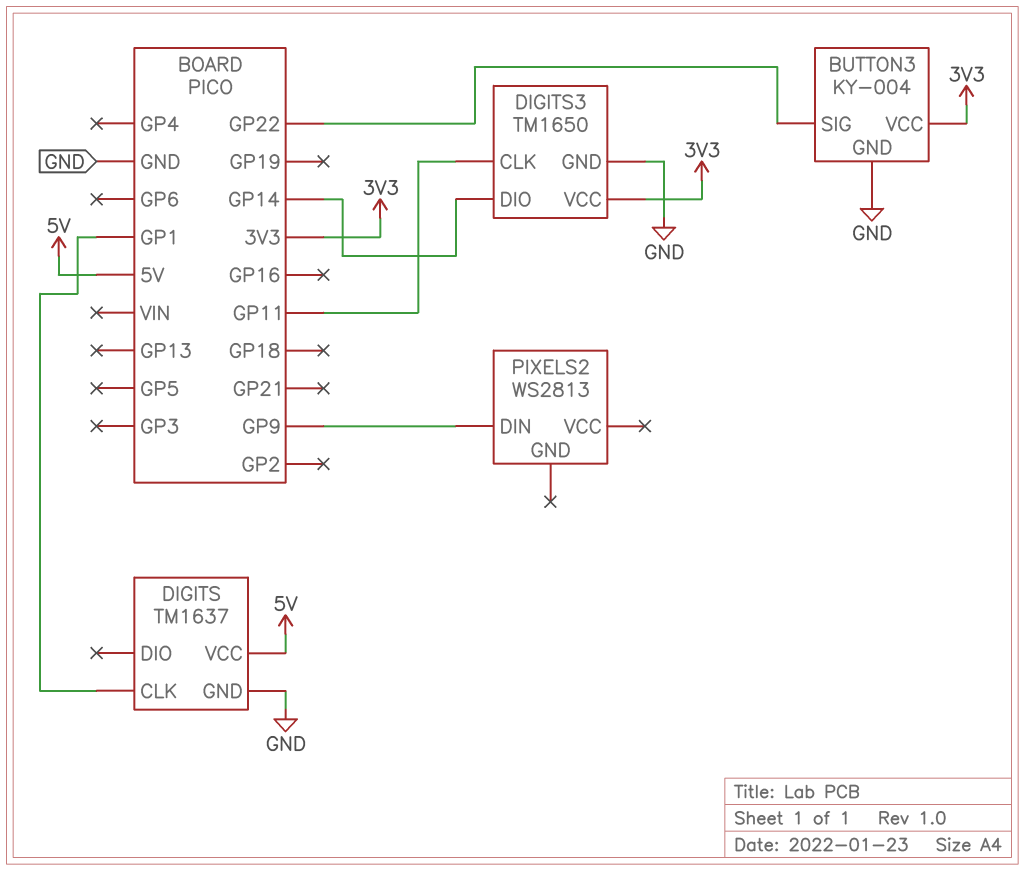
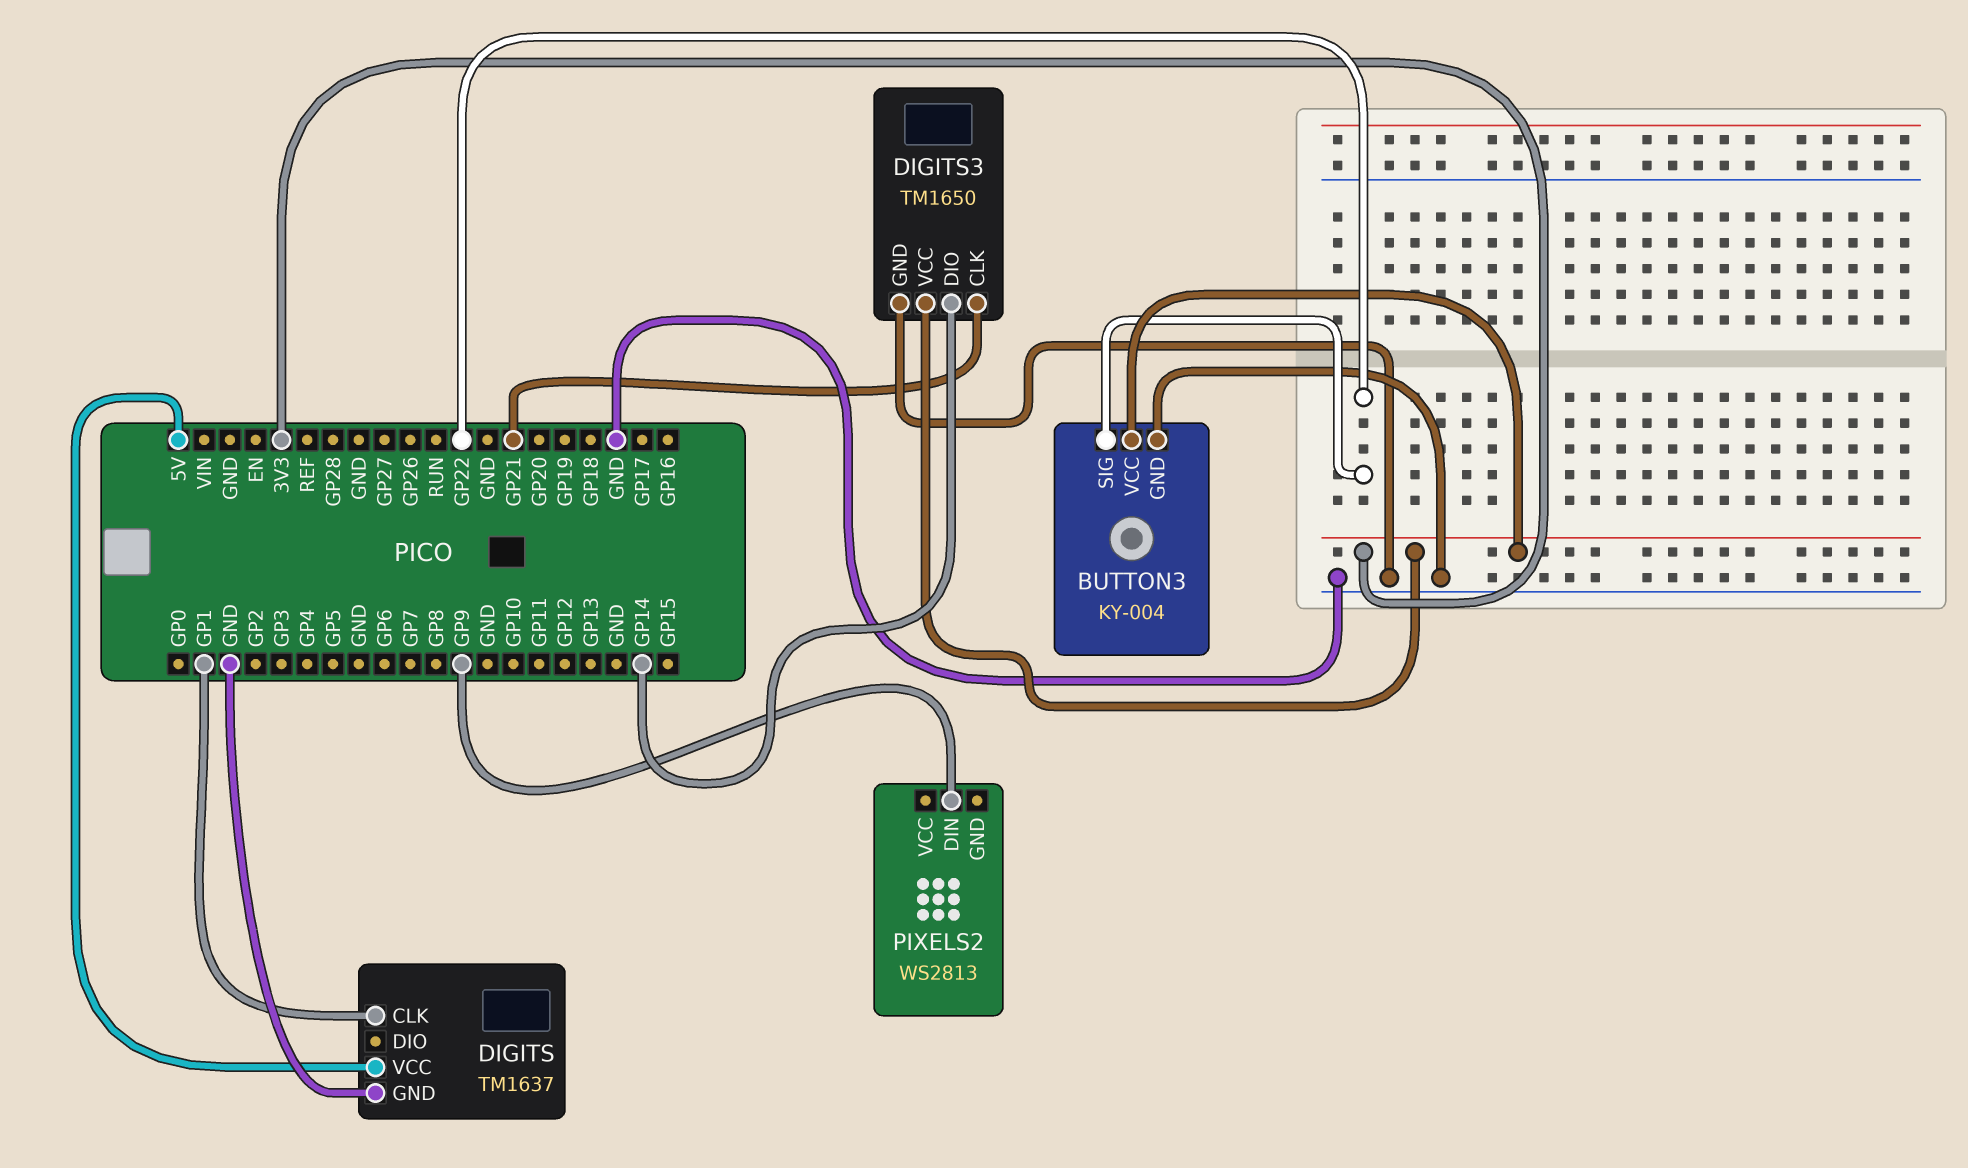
DIGITS3 pin CLK: GP11 -> GP21

